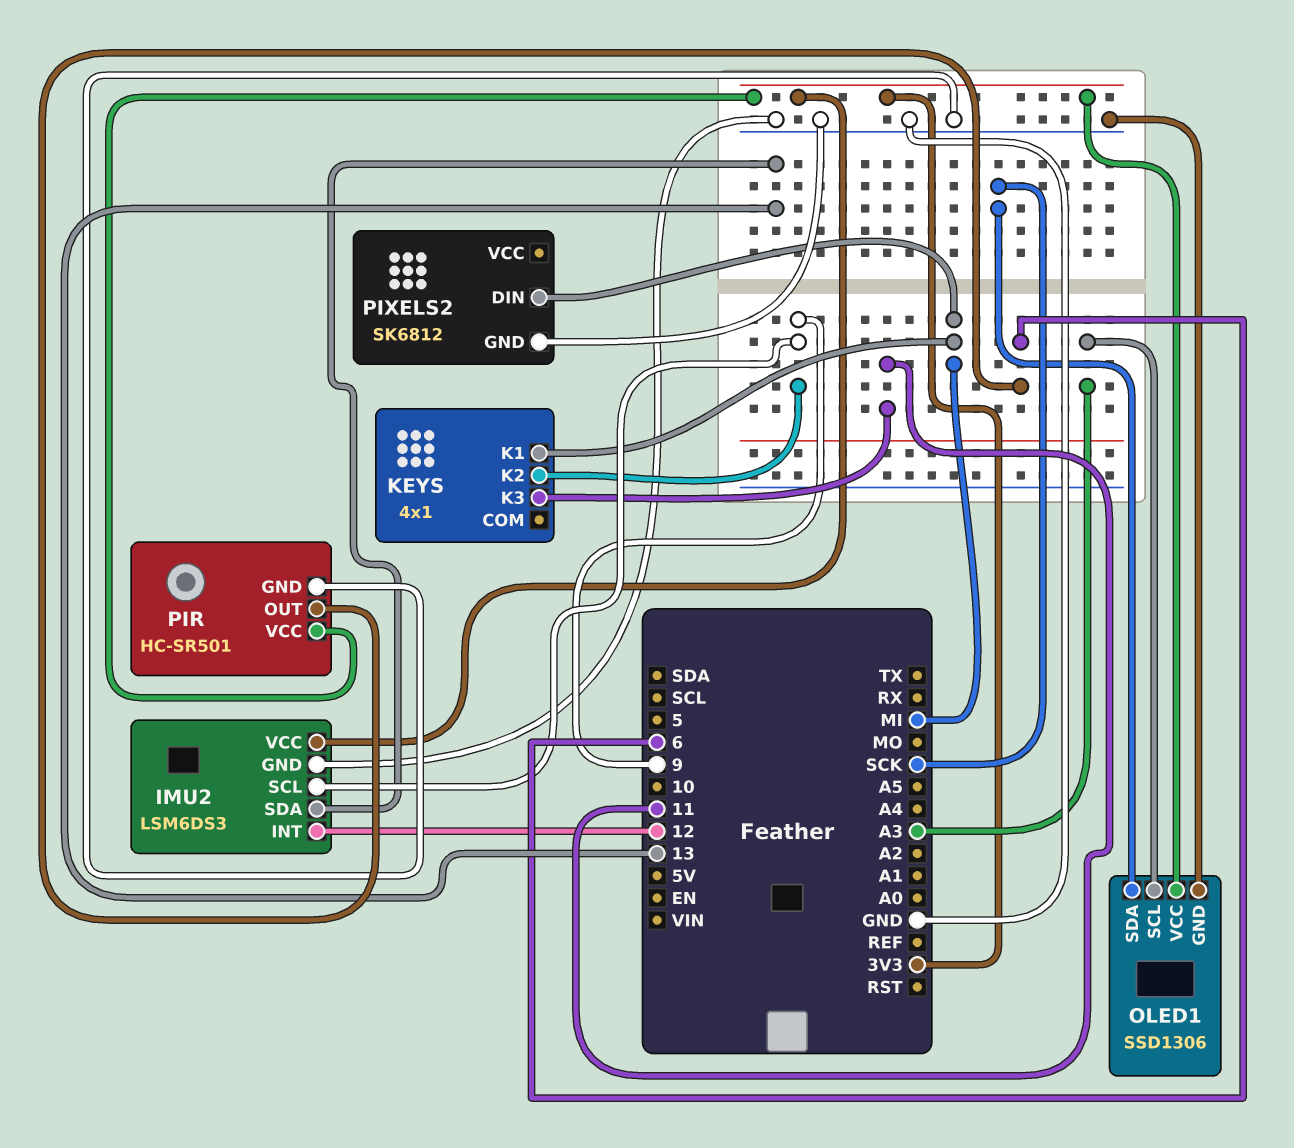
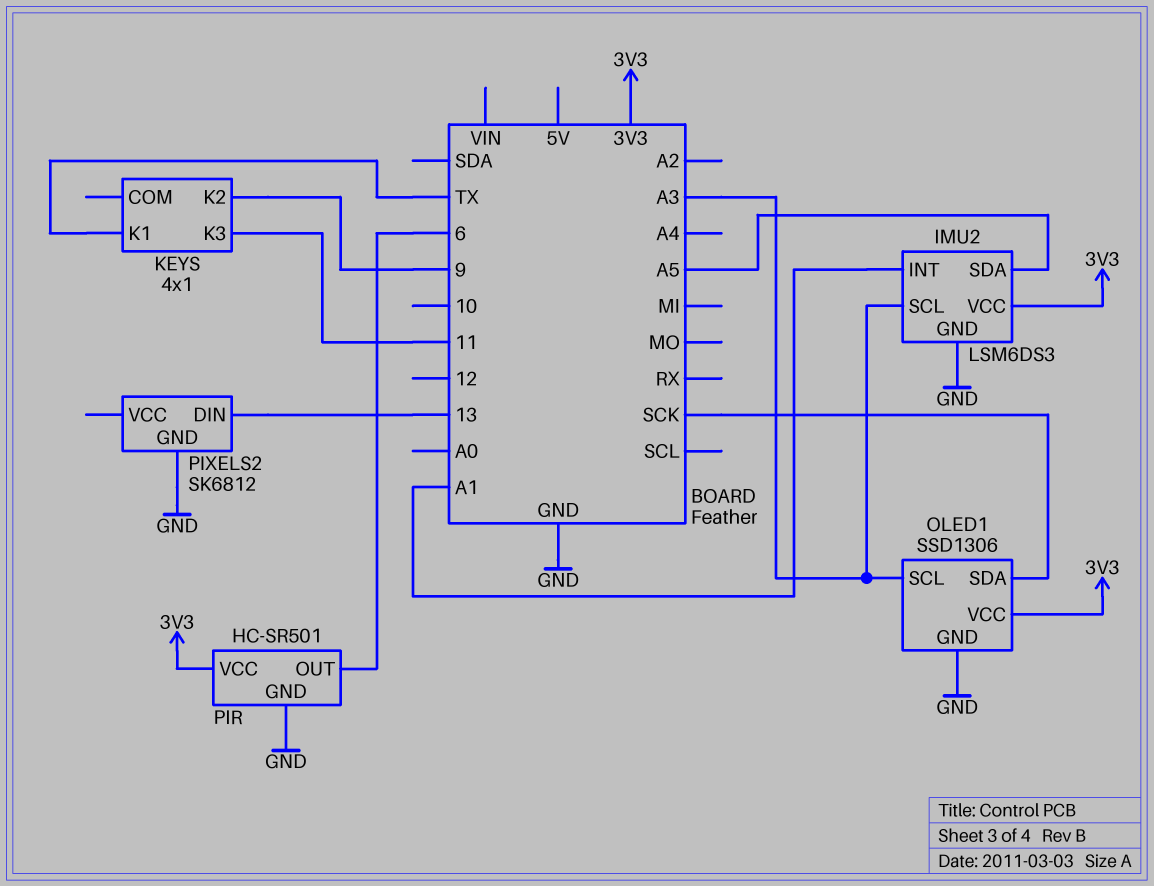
IMU2 pin INT: 12 -> A1
IMU2 pin SCL: 9 -> A3
IMU2 pin SDA: 13 -> A5
KEYS pin K1: MI -> TX
PIXELS2 pin DIN: MI -> 13

